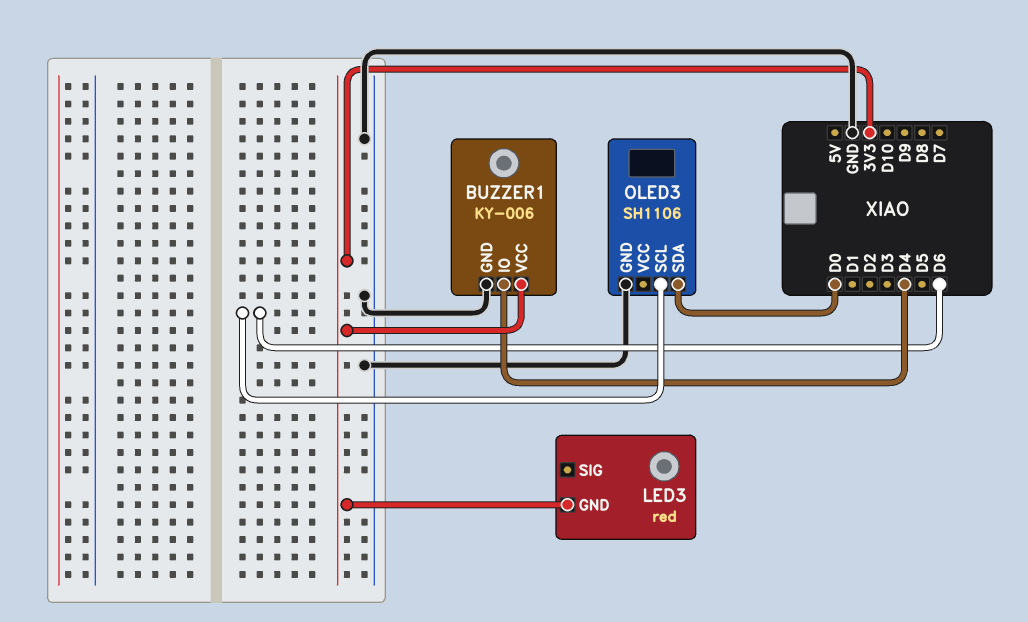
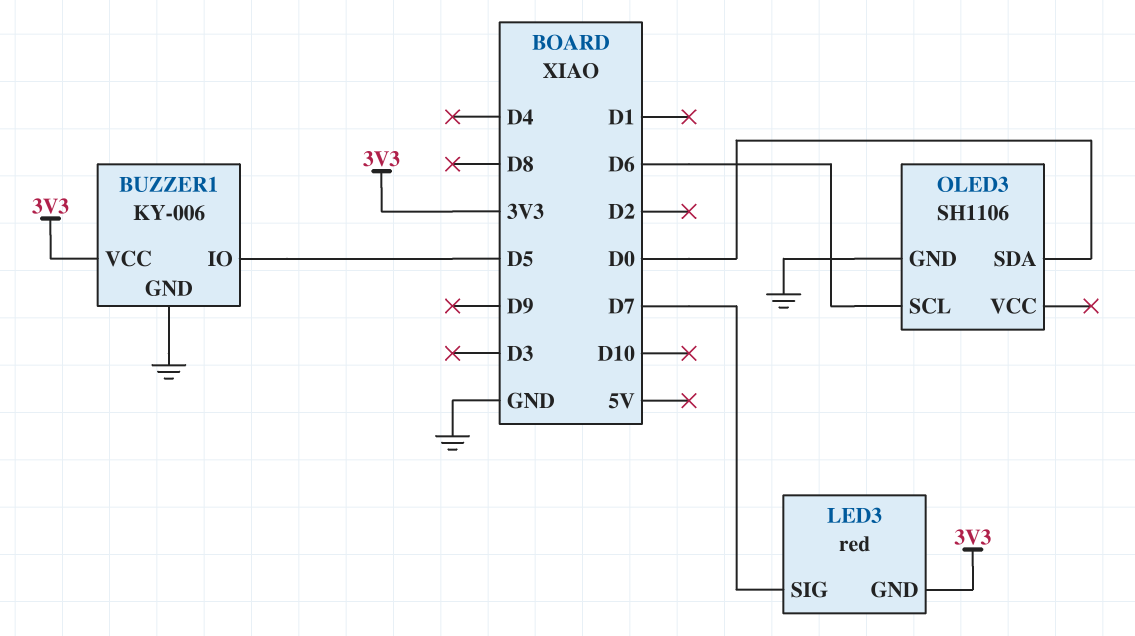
BUZZER1 pin IO: D4 -> D5
LED3 pin SIG: none -> D7

